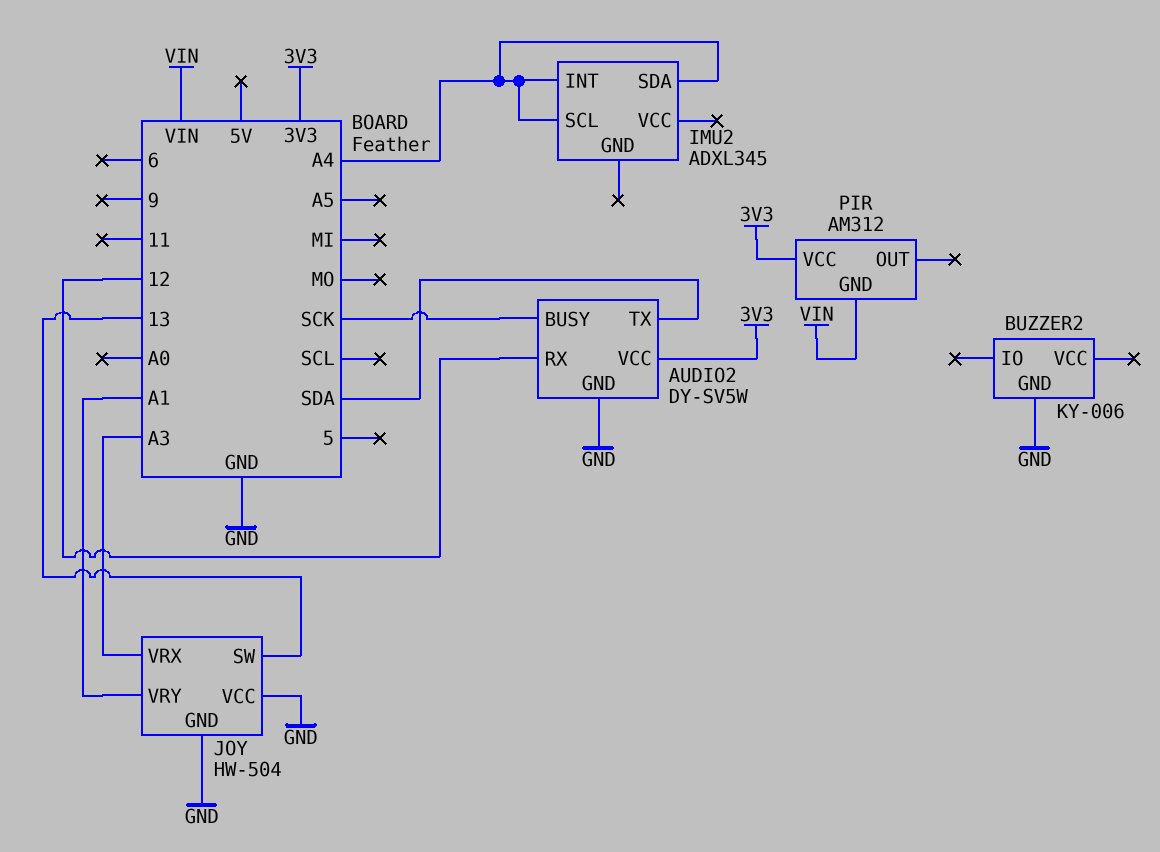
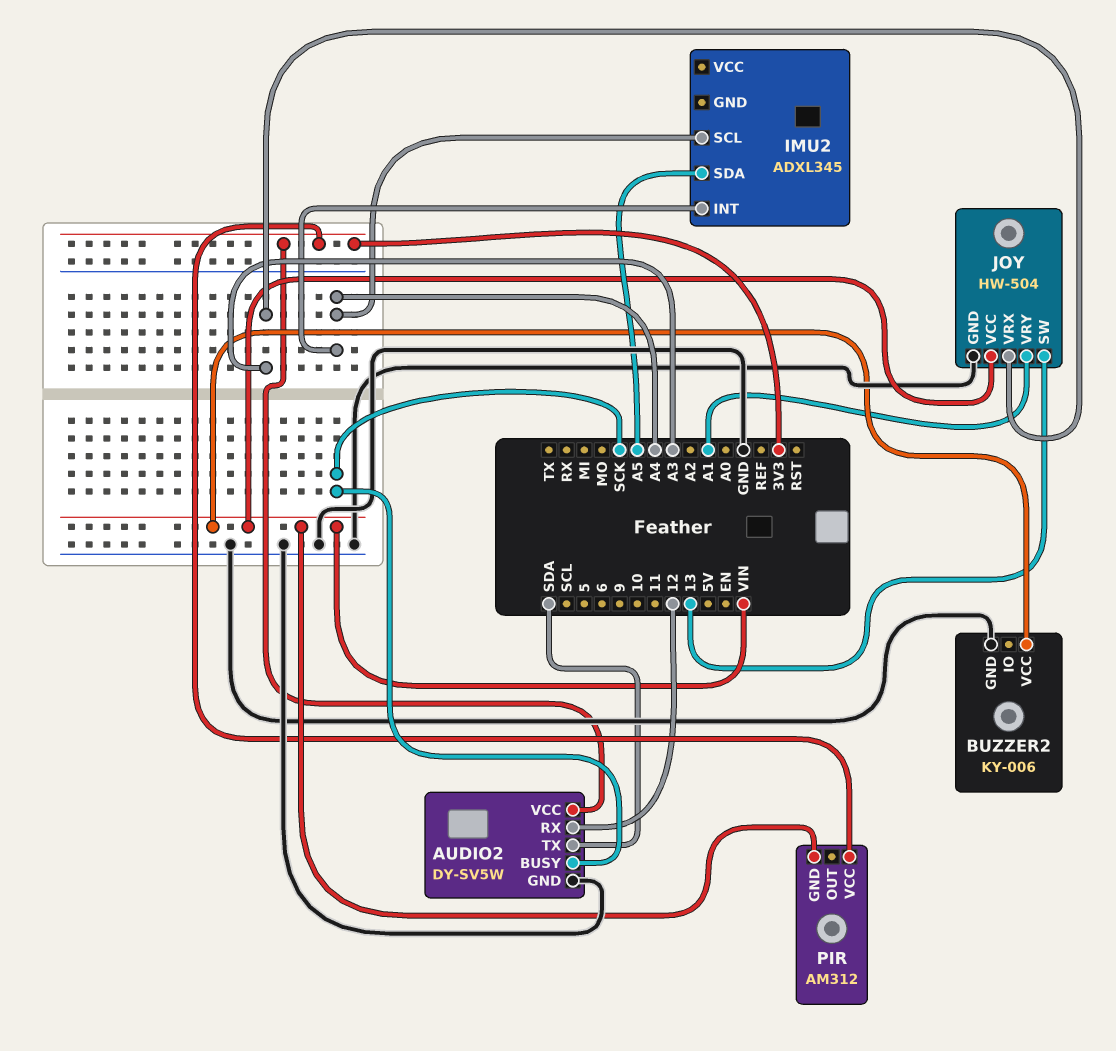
BUZZER2 pin VCC: none -> VIN
IMU2 pin SDA: A4 -> A5
JOY pin VCC: GND -> VIN

